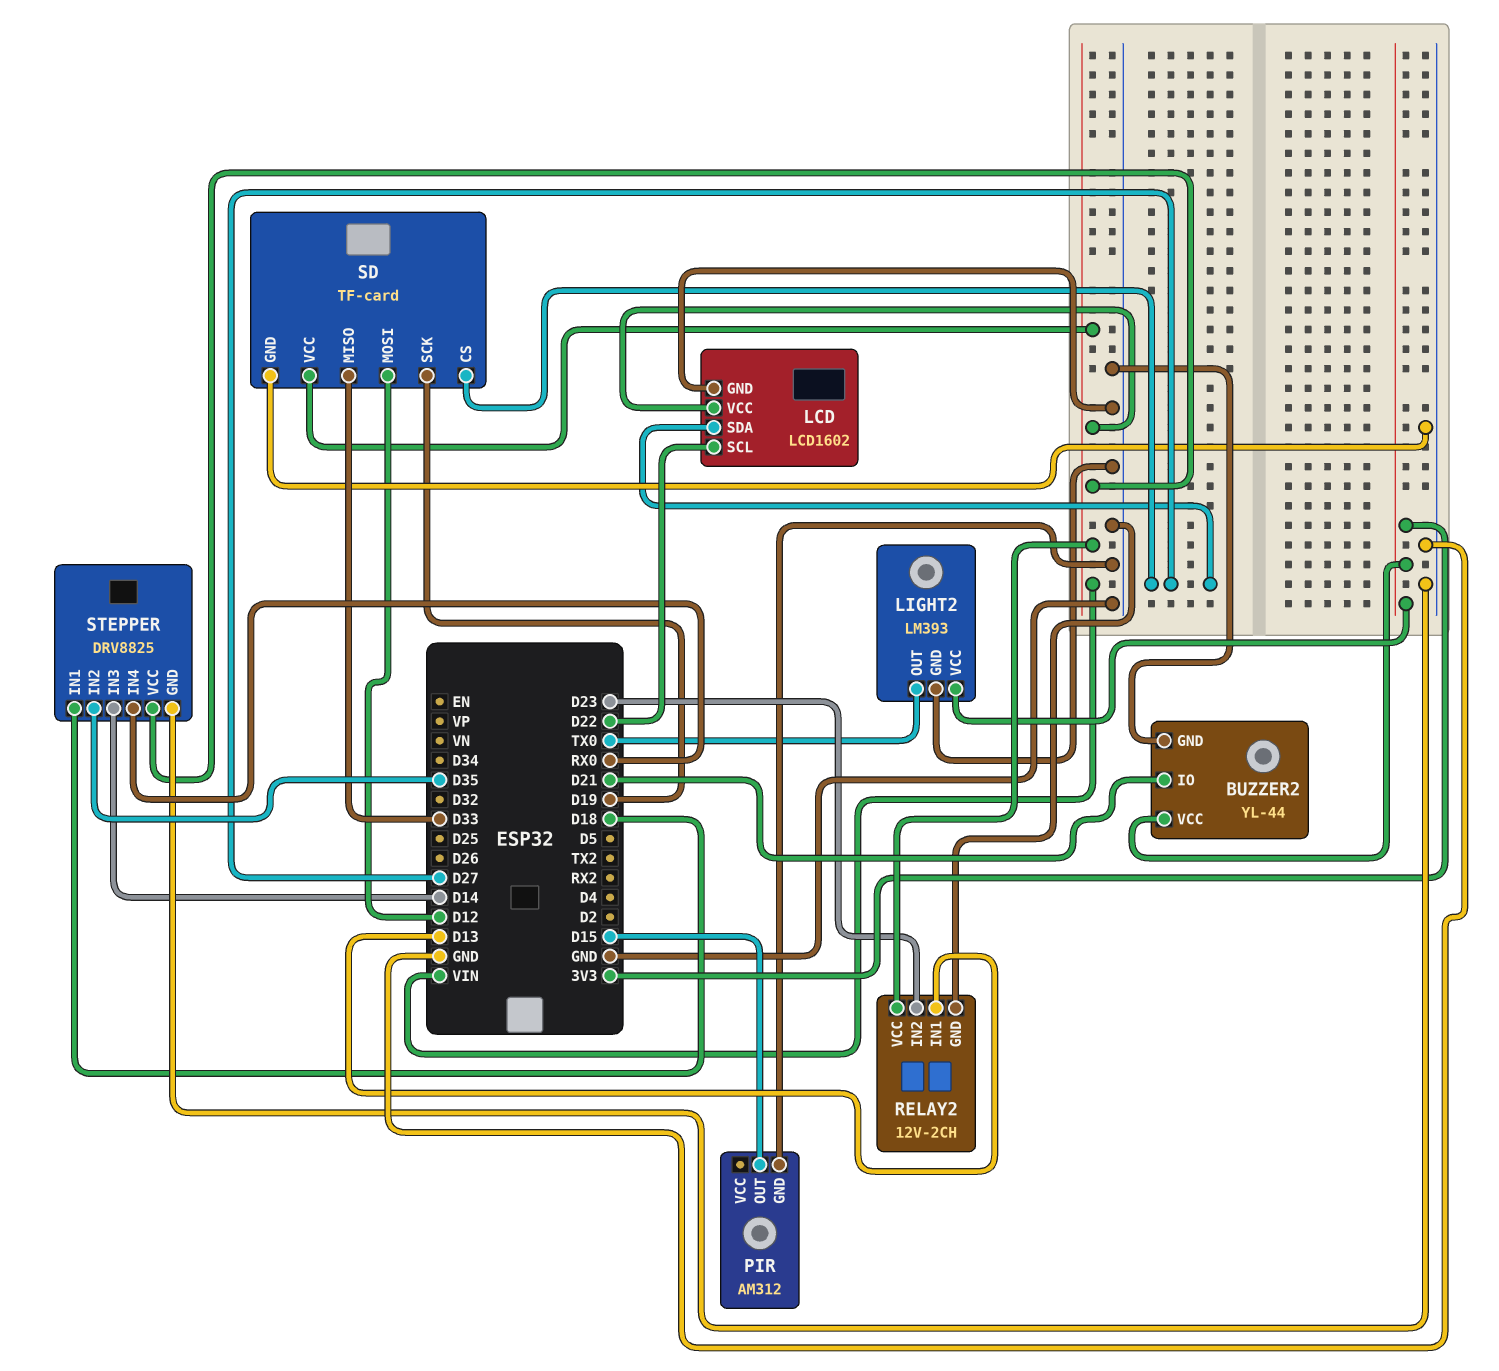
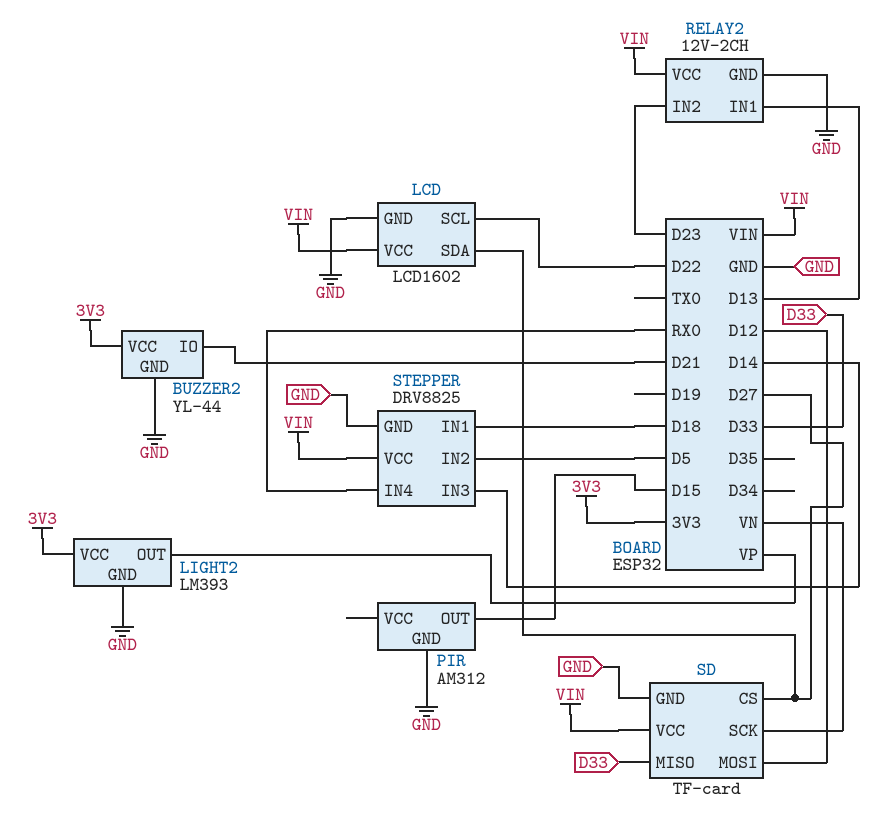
LIGHT2 pin OUT: TX0 -> VP
SD pin SCK: D19 -> VN
STEPPER pin IN2: D35 -> D5

